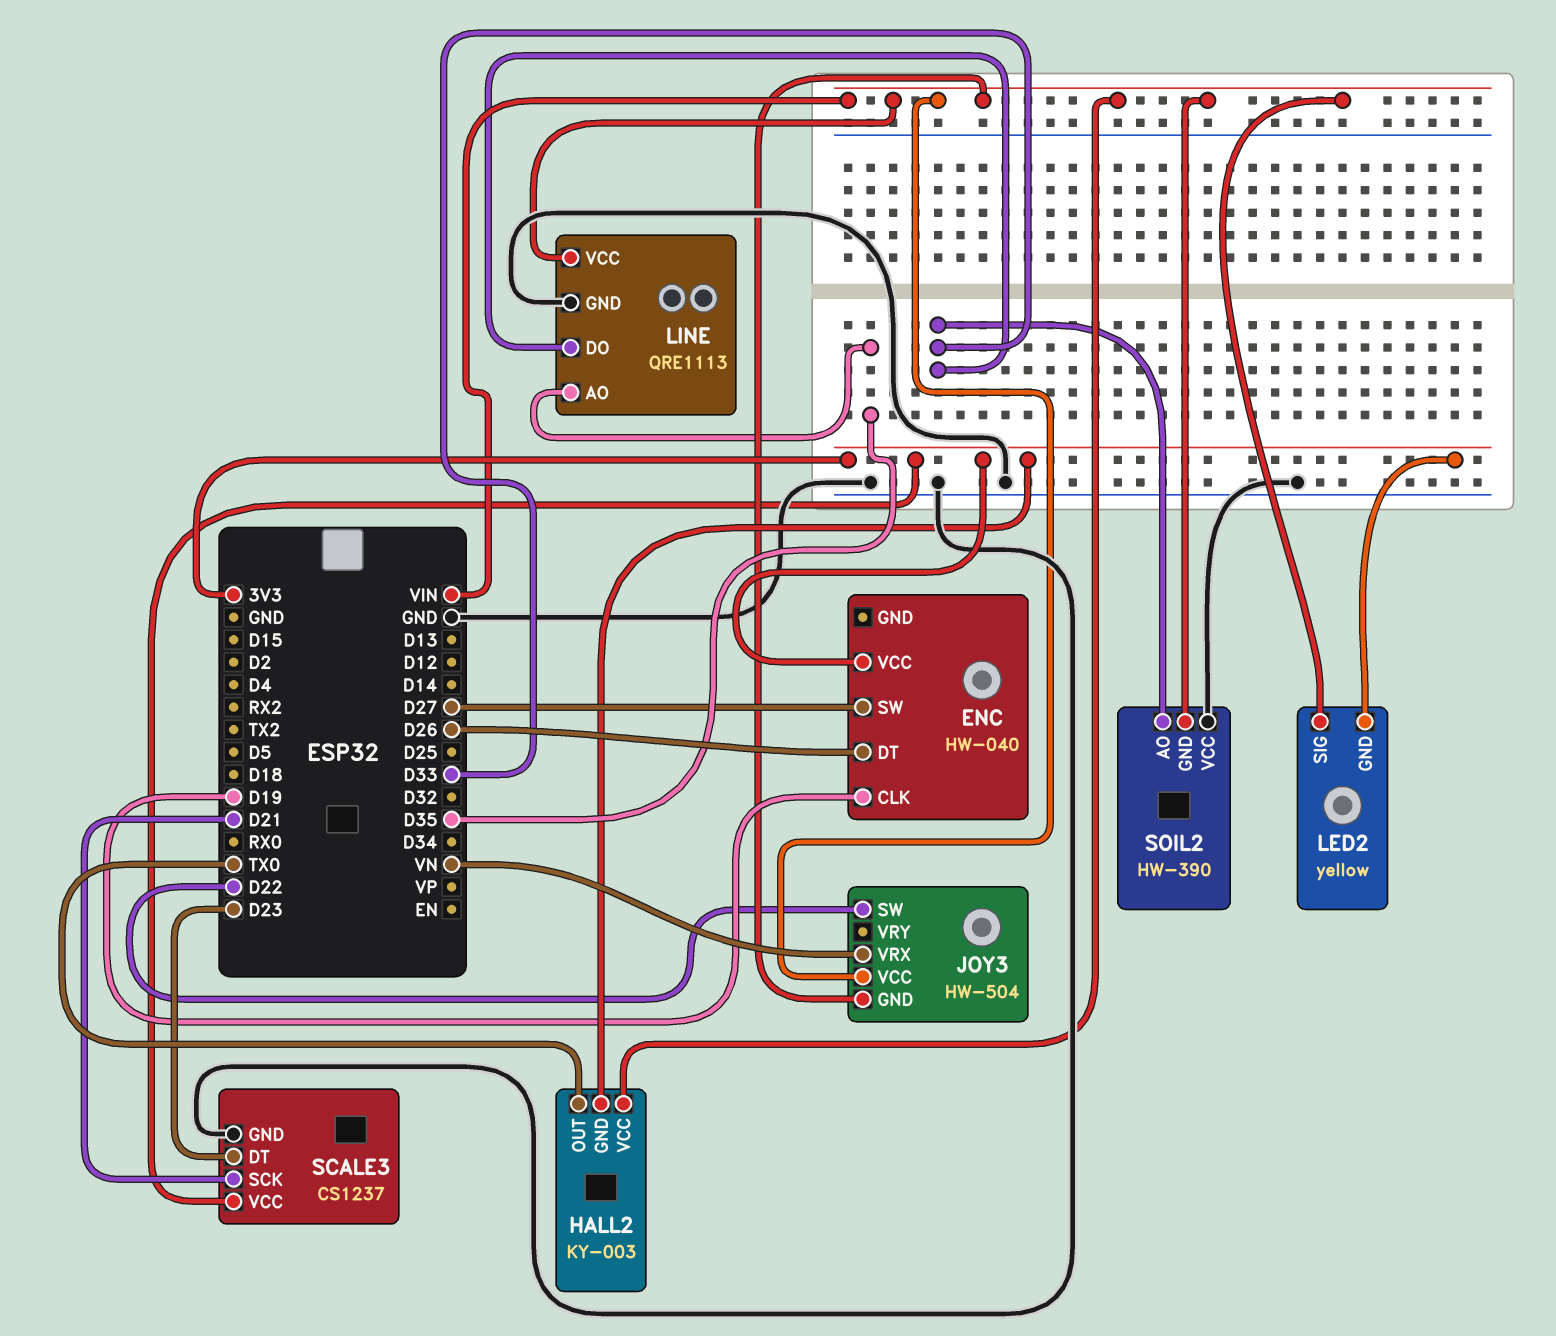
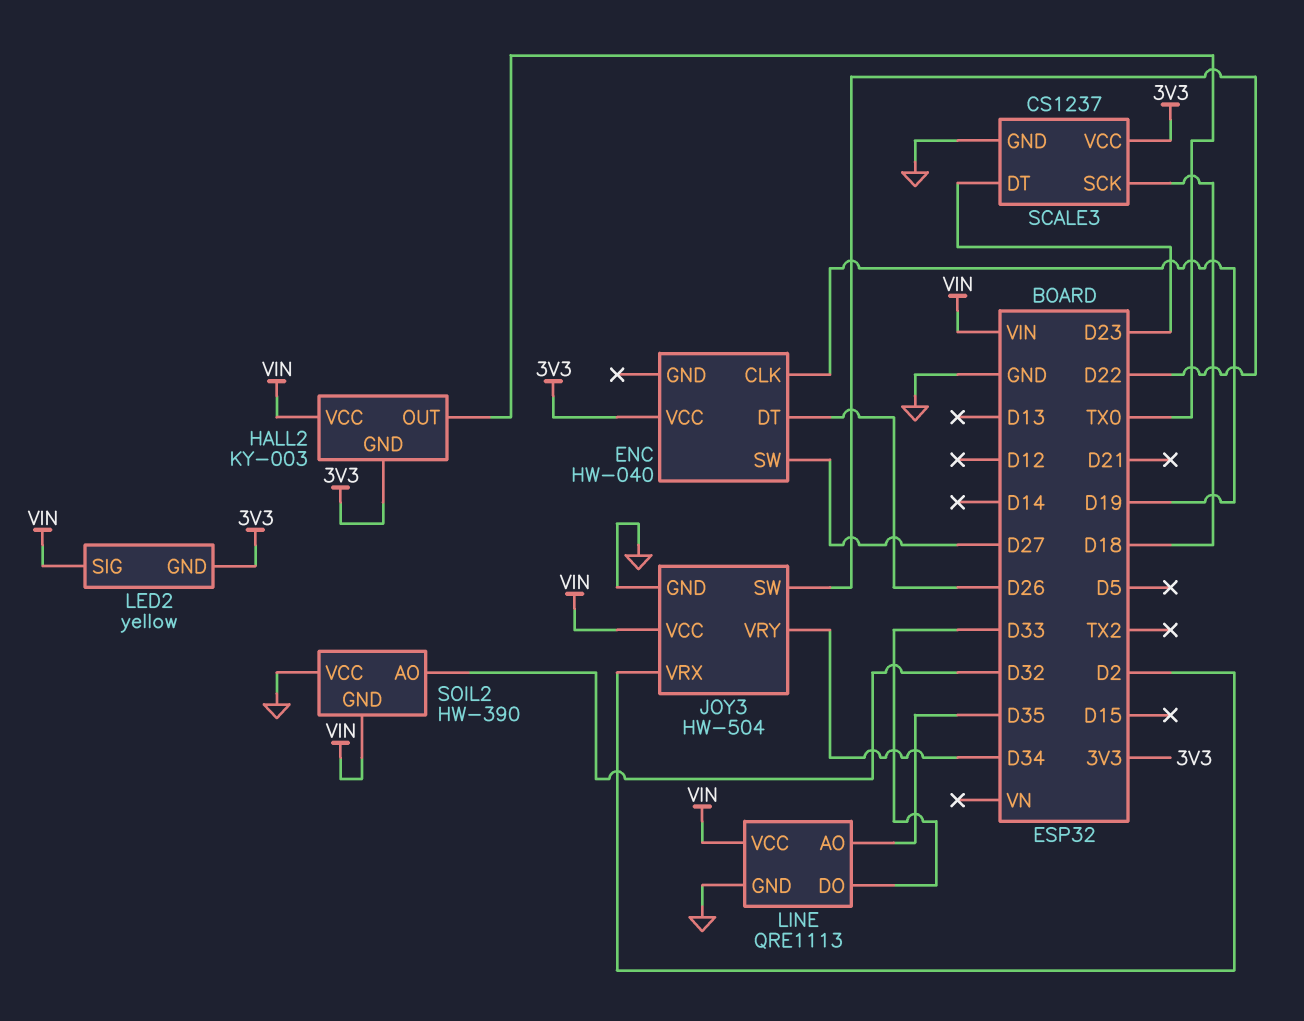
JOY3 pin GND: VIN -> GND
JOY3 pin VRX: VN -> D2
JOY3 pin VRY: none -> D34
SCALE3 pin SCK: D21 -> D18
SOIL2 pin AO: D33 -> D32

